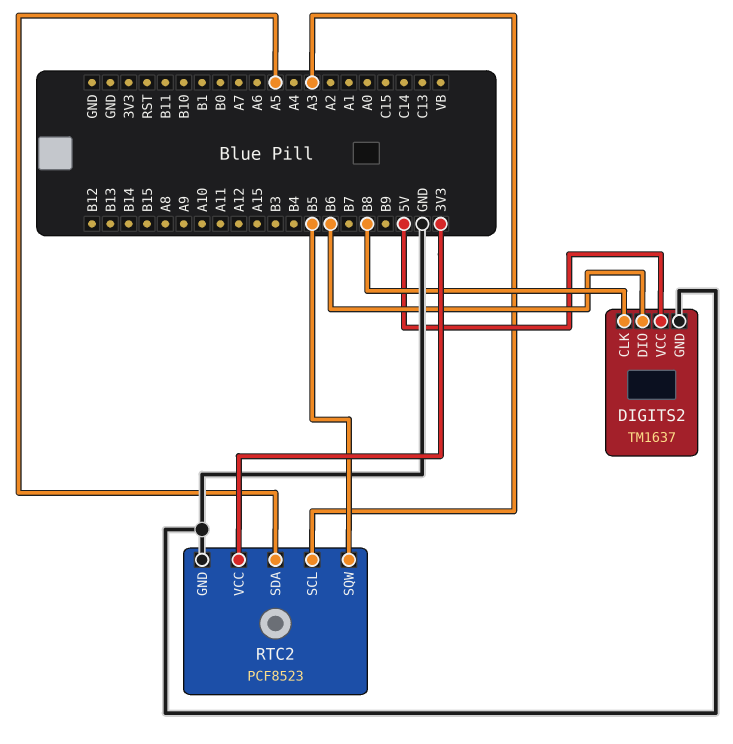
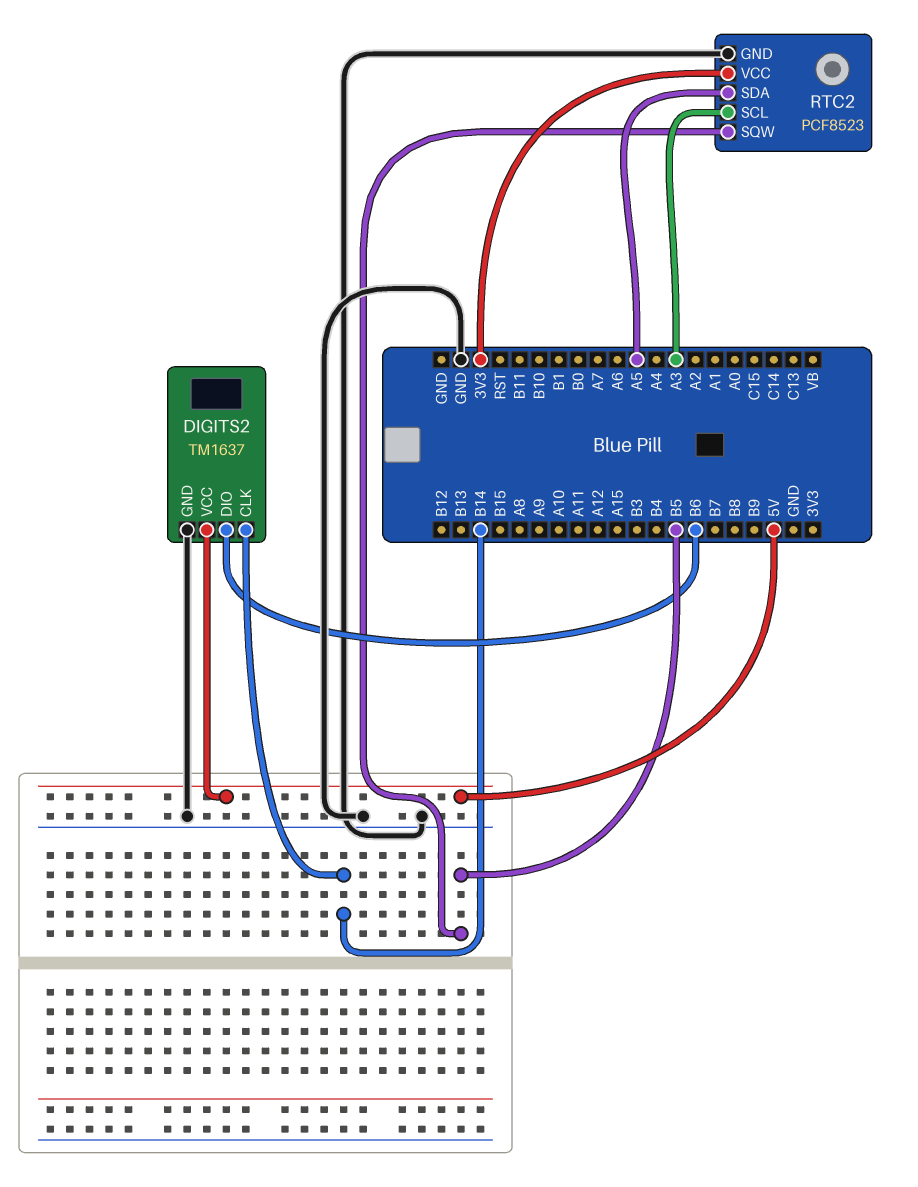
DIGITS2 pin CLK: B8 -> B14

